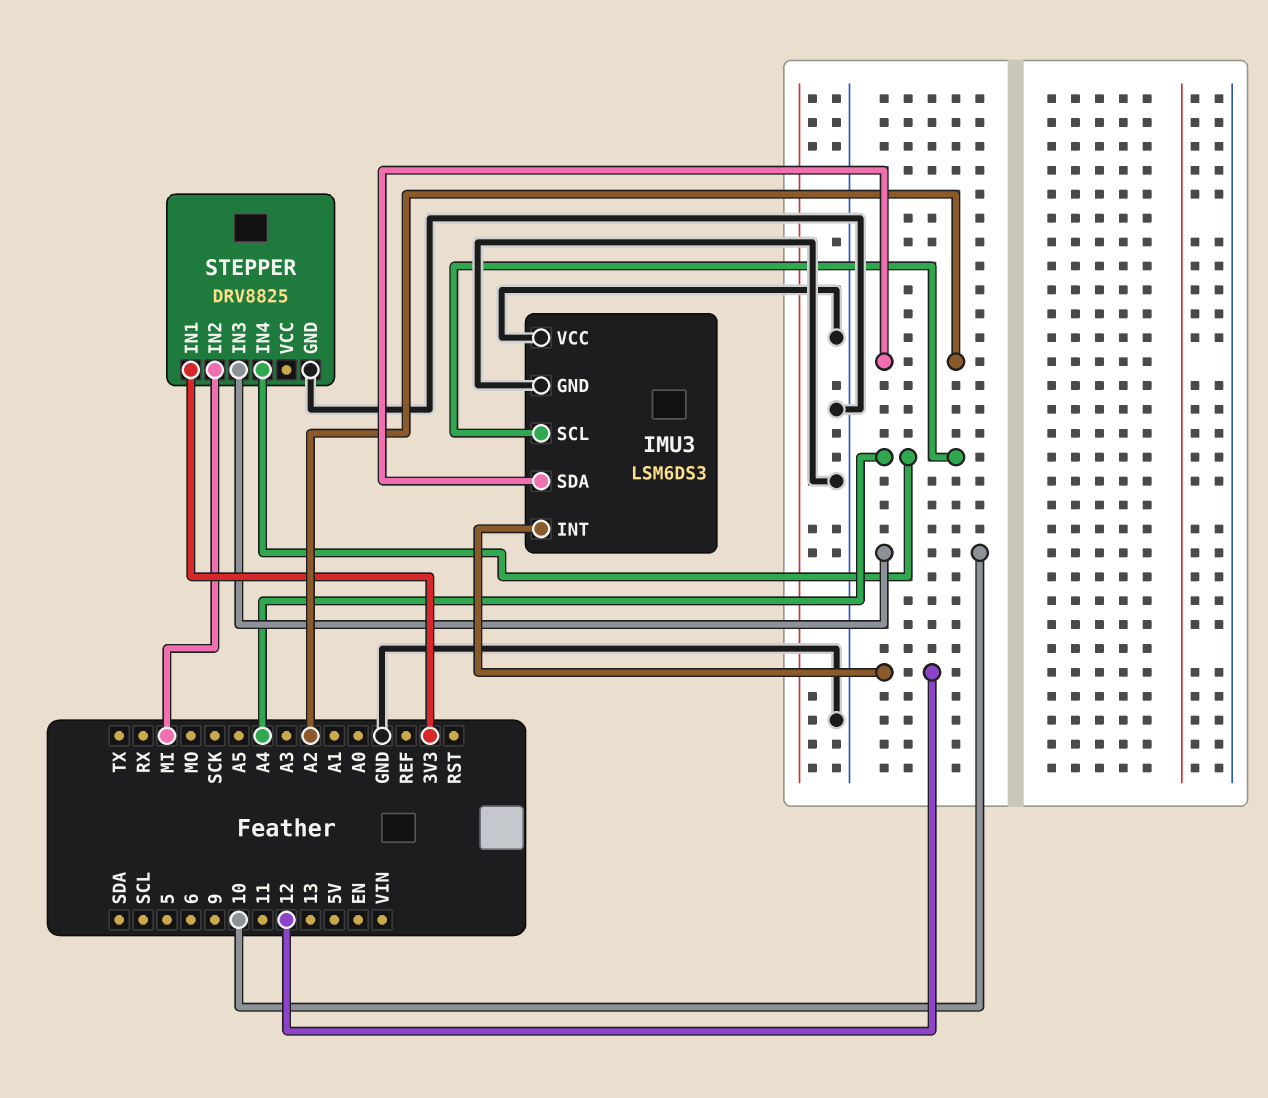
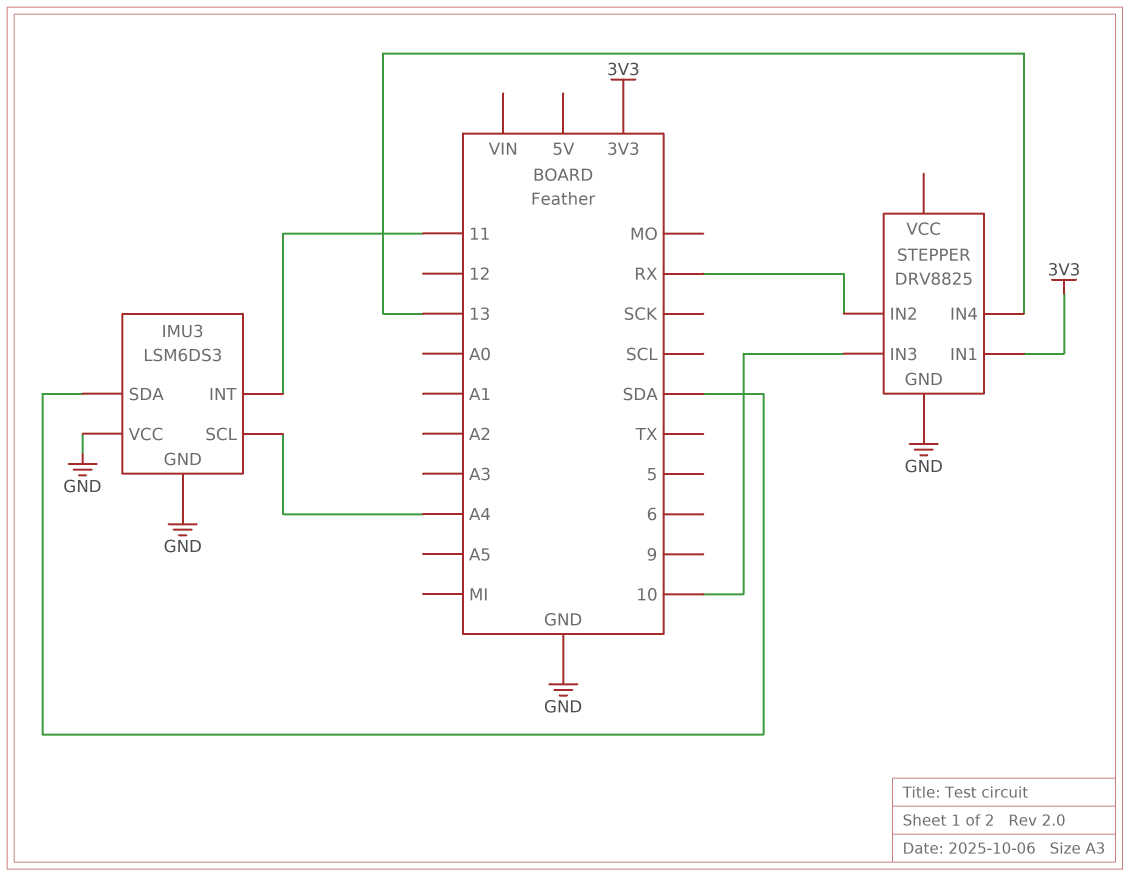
IMU3 pin INT: 12 -> 11
IMU3 pin SDA: A2 -> SDA
STEPPER pin IN2: MI -> RX
STEPPER pin IN4: A4 -> 13

